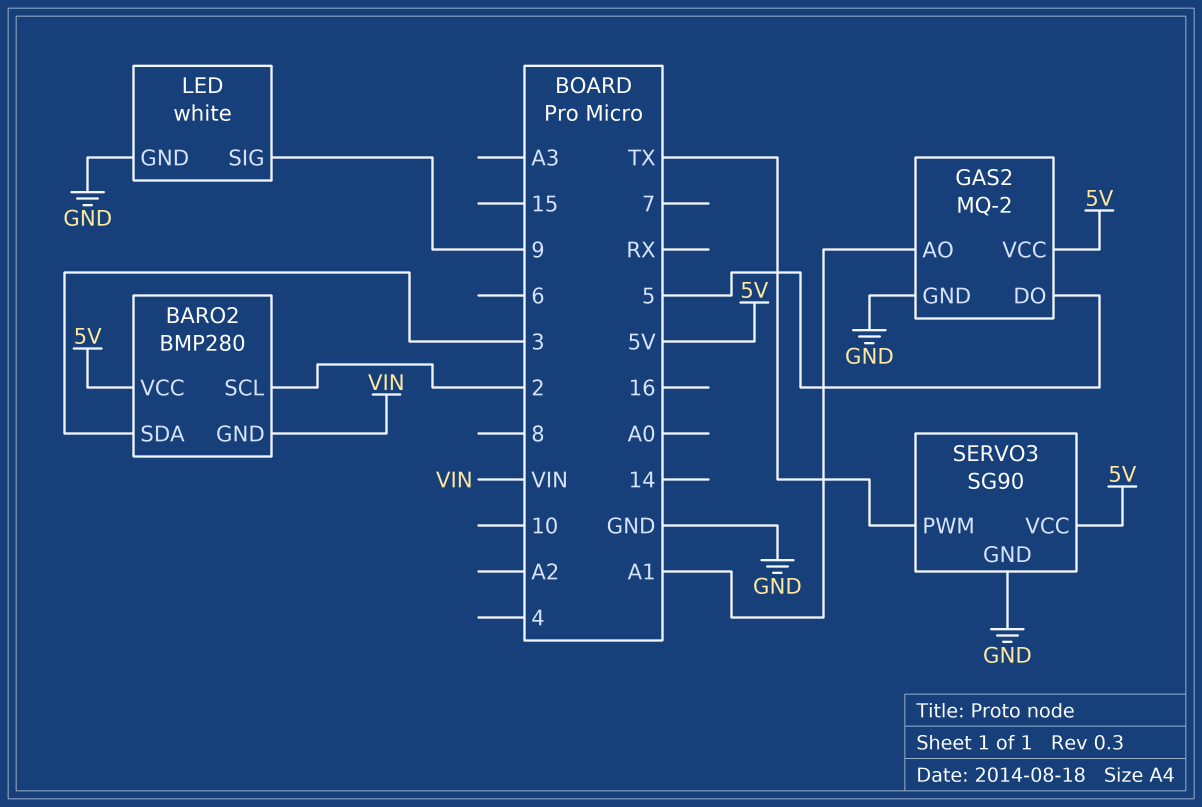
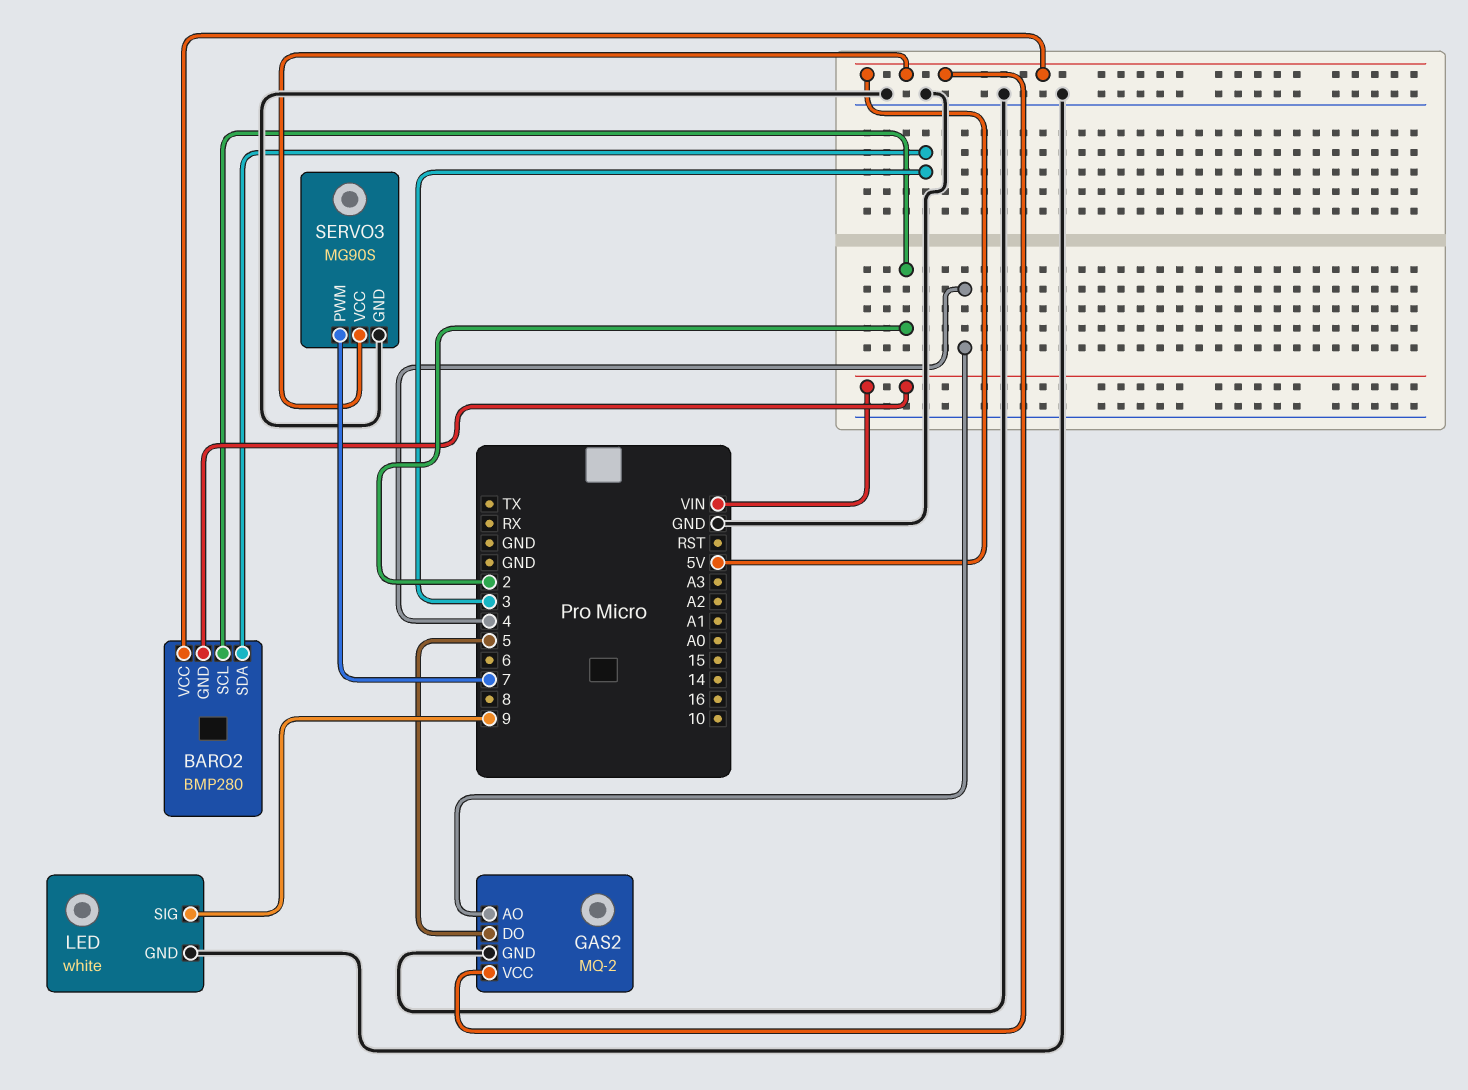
GAS2 pin AO: A1 -> 4
SERVO3: SG90 -> MG90S
SERVO3 pin PWM: TX -> 7

